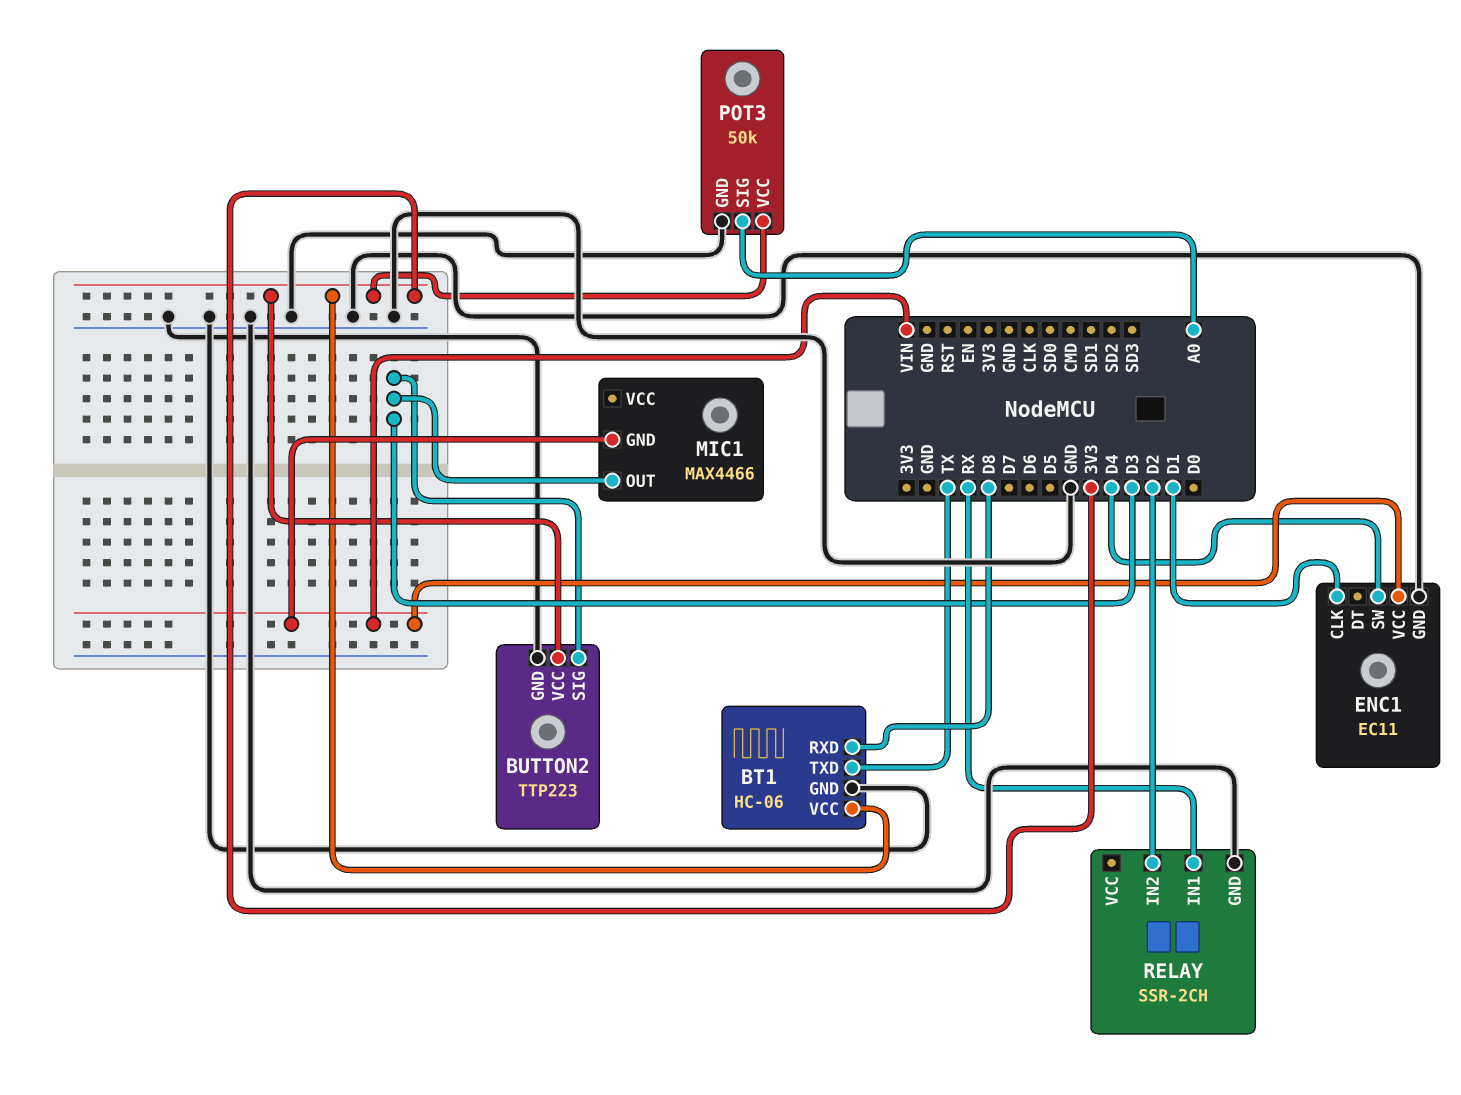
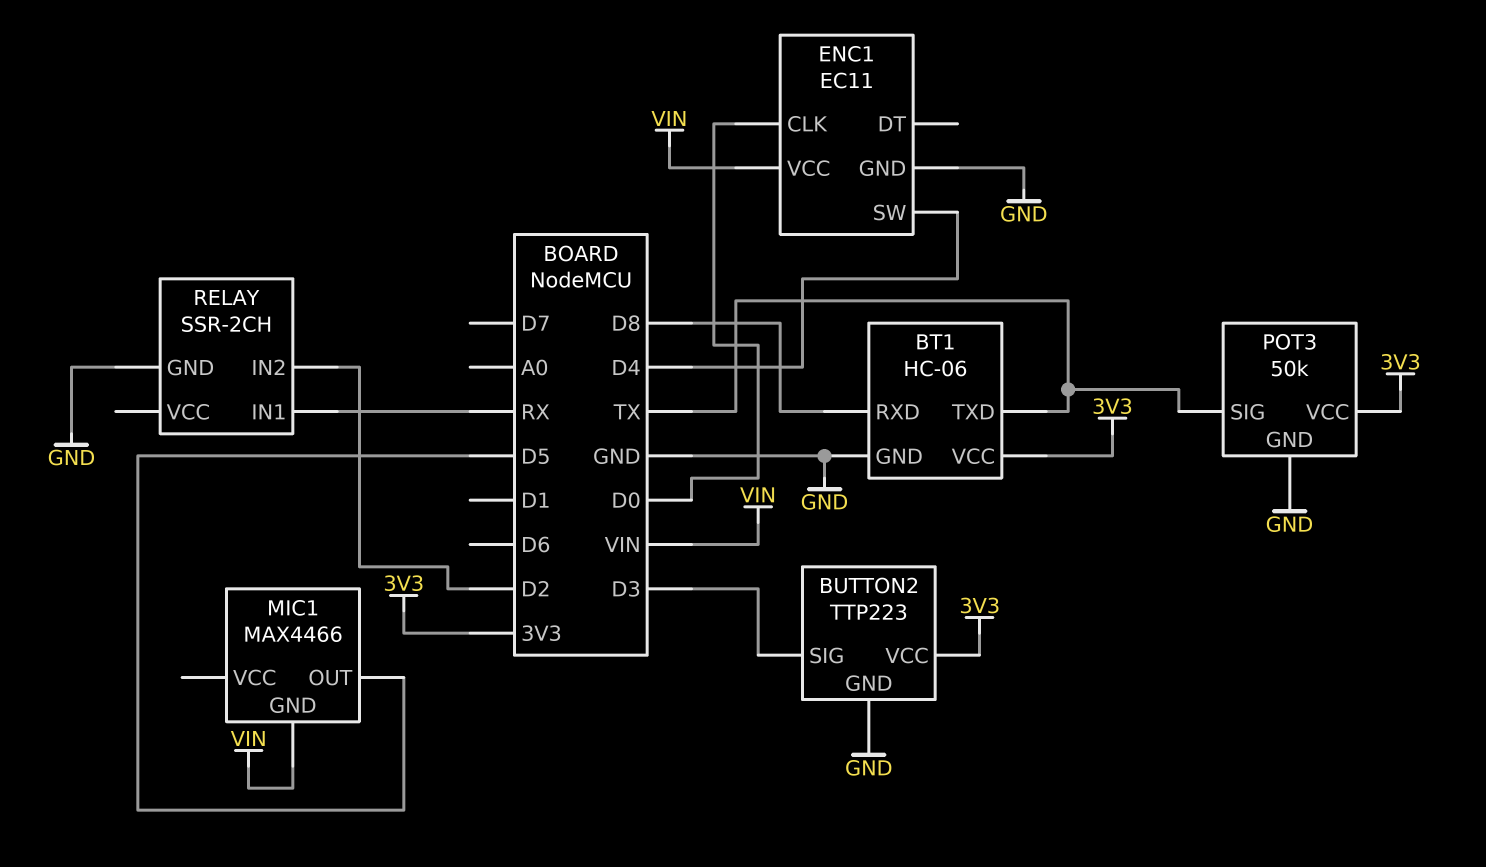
ENC1 pin CLK: D1 -> D0
MIC1 pin OUT: D3 -> D5
POT3 pin SIG: A0 -> TX

